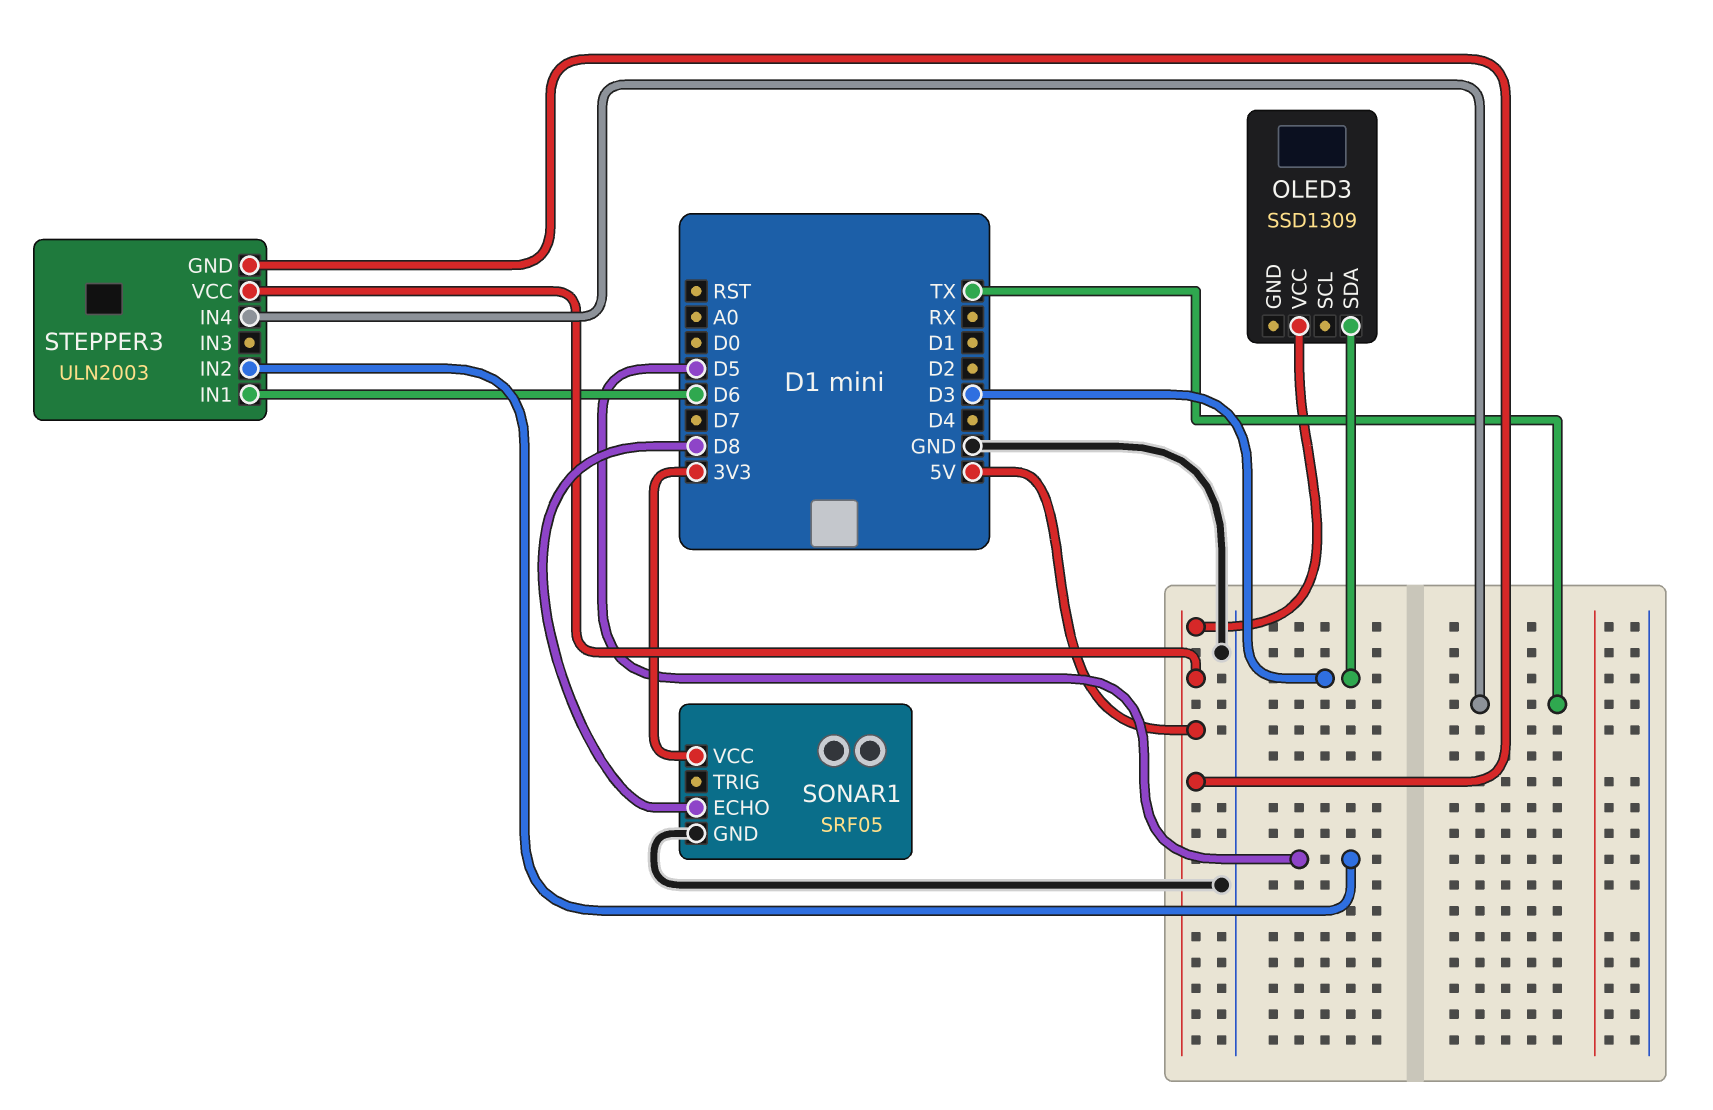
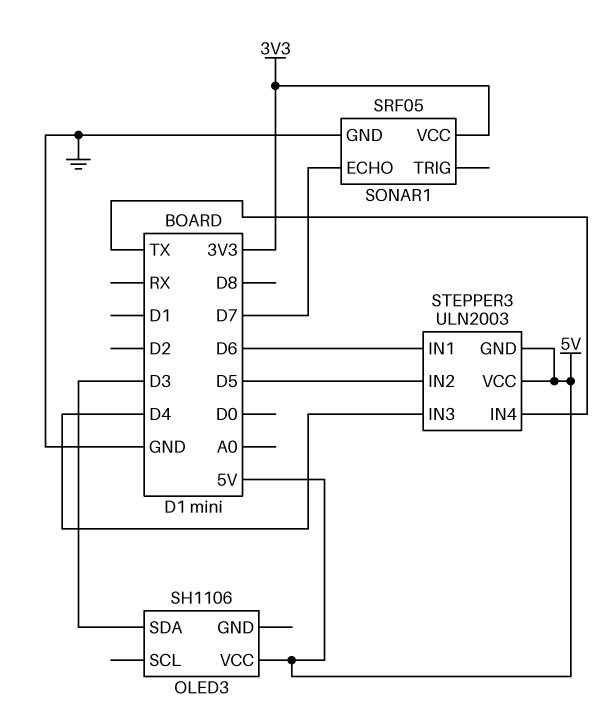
OLED3: SSD1309 -> SH1106
SONAR1 pin ECHO: D8 -> D7
STEPPER3 pin IN3: none -> D4

